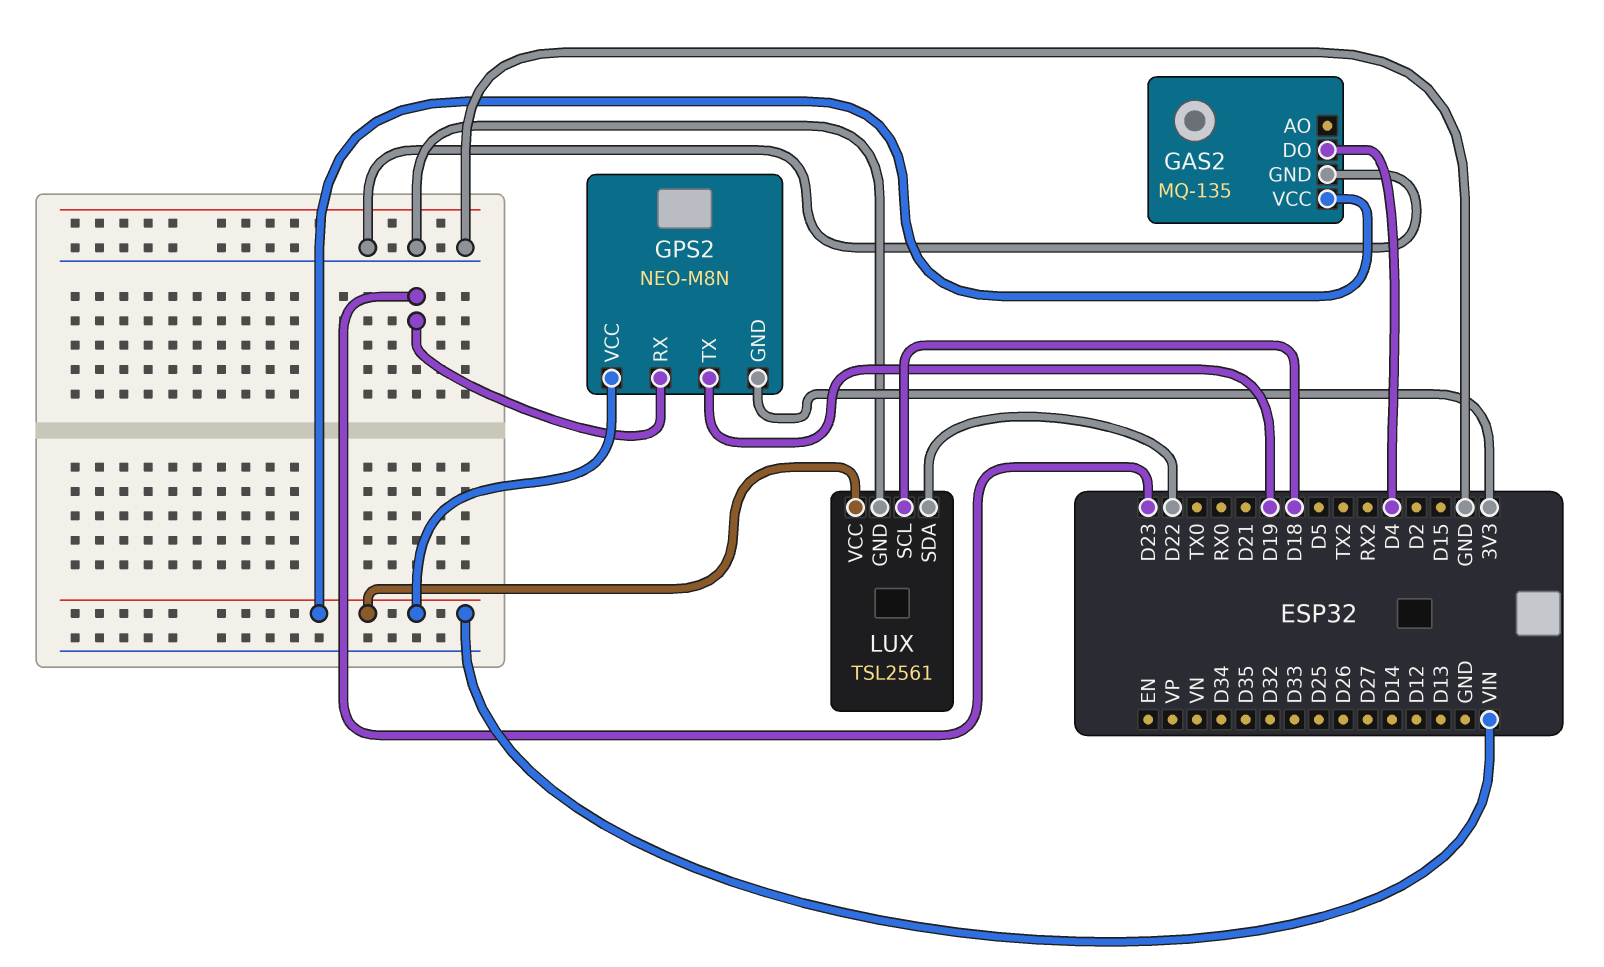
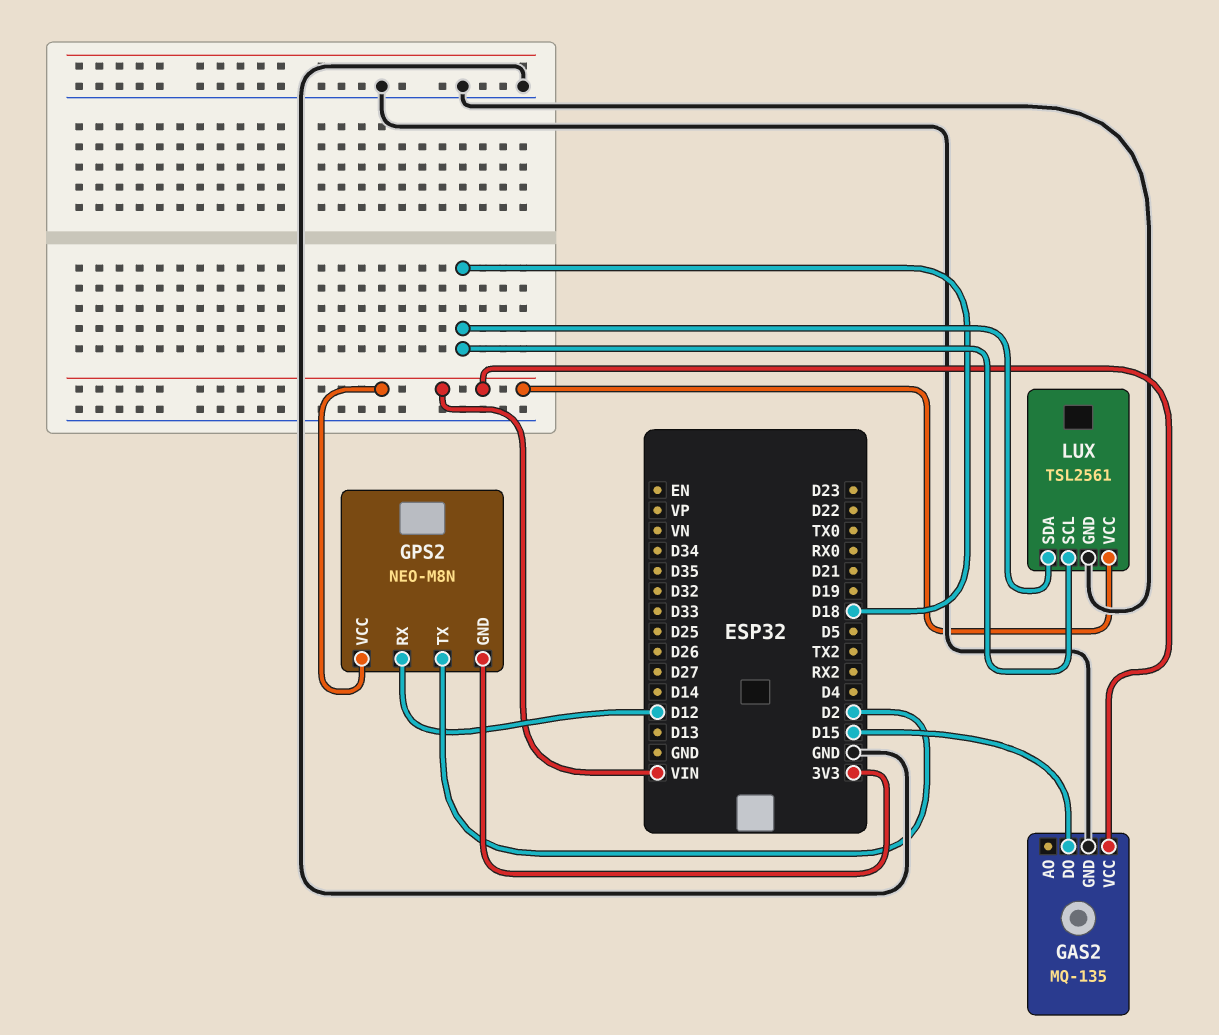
GAS2 pin DO: D4 -> D15
GPS2 pin RX: D23 -> D12
GPS2 pin TX: D19 -> D2
LUX pin SDA: D22 -> D18

